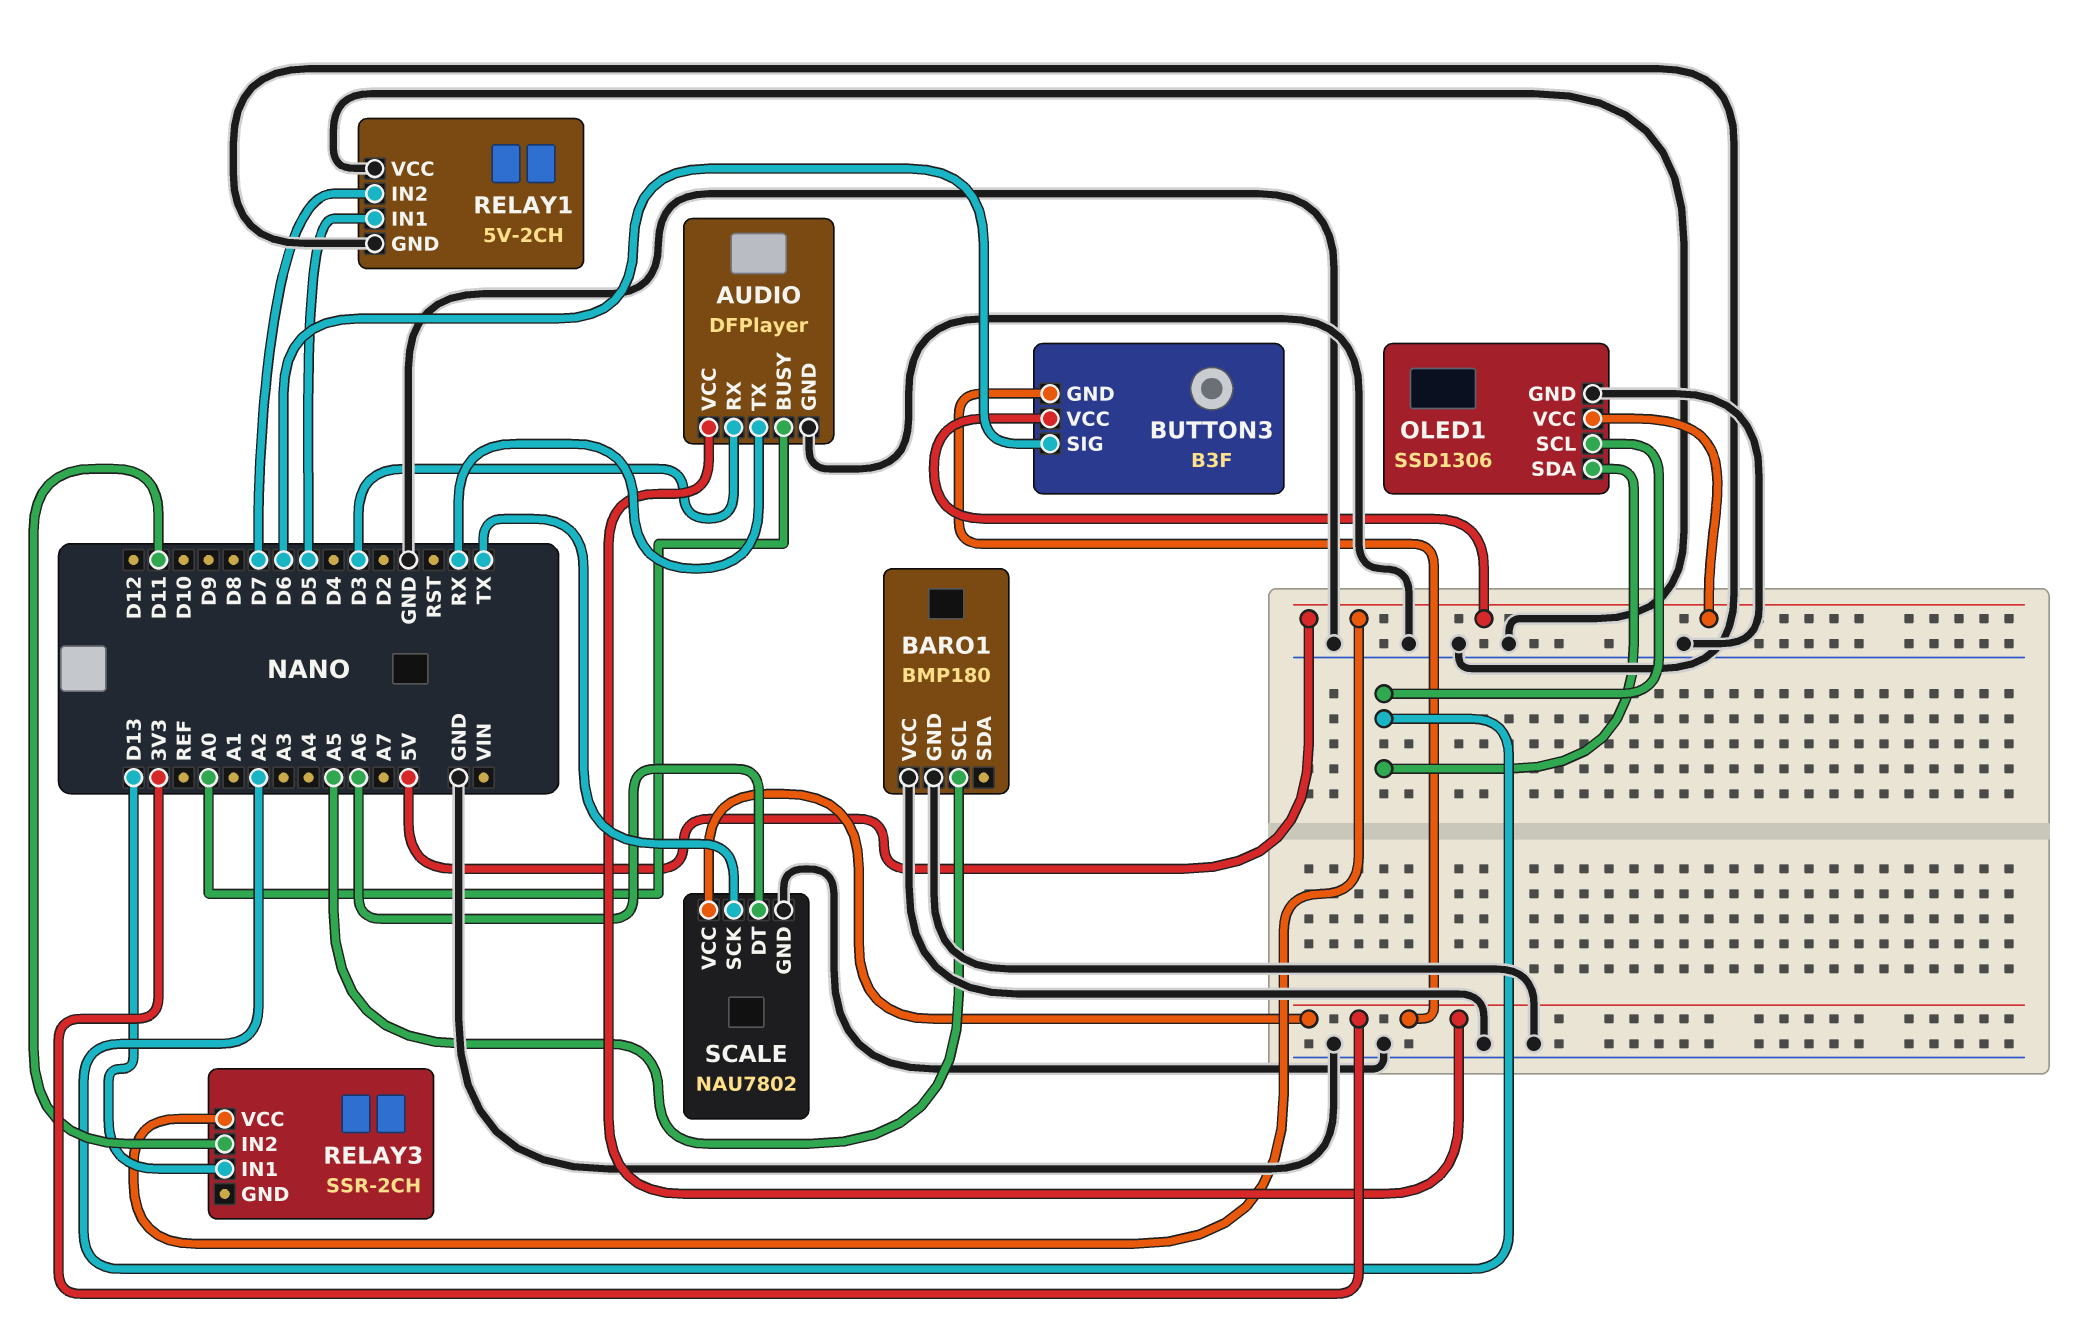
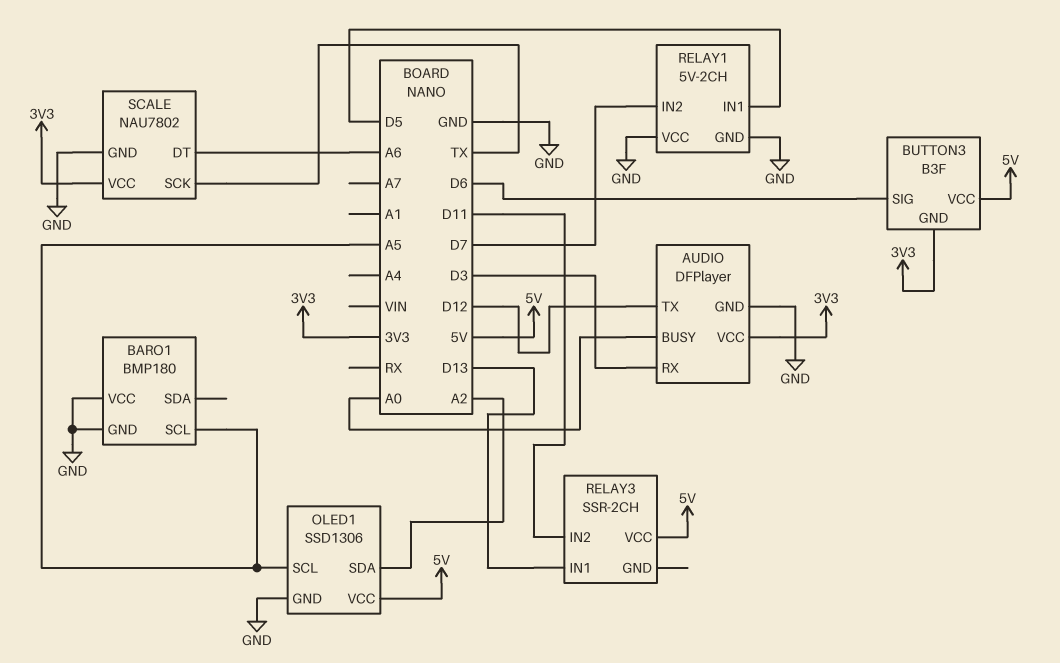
AUDIO pin TX: RX -> D12
OLED1 pin SCL: A2 -> A5

